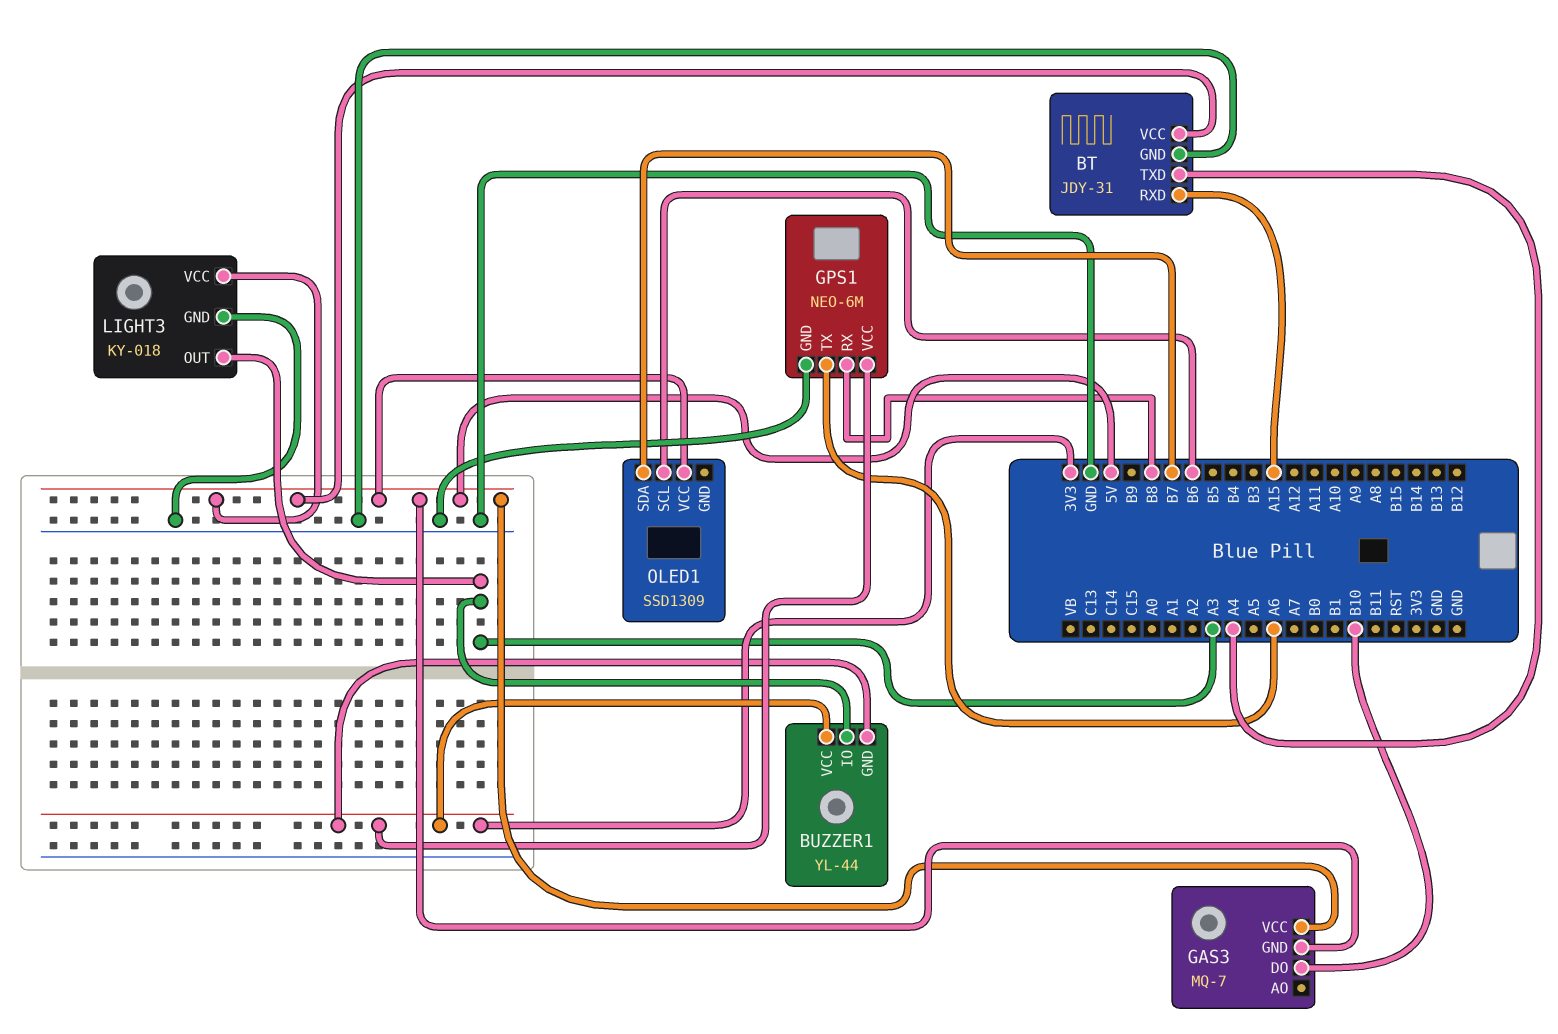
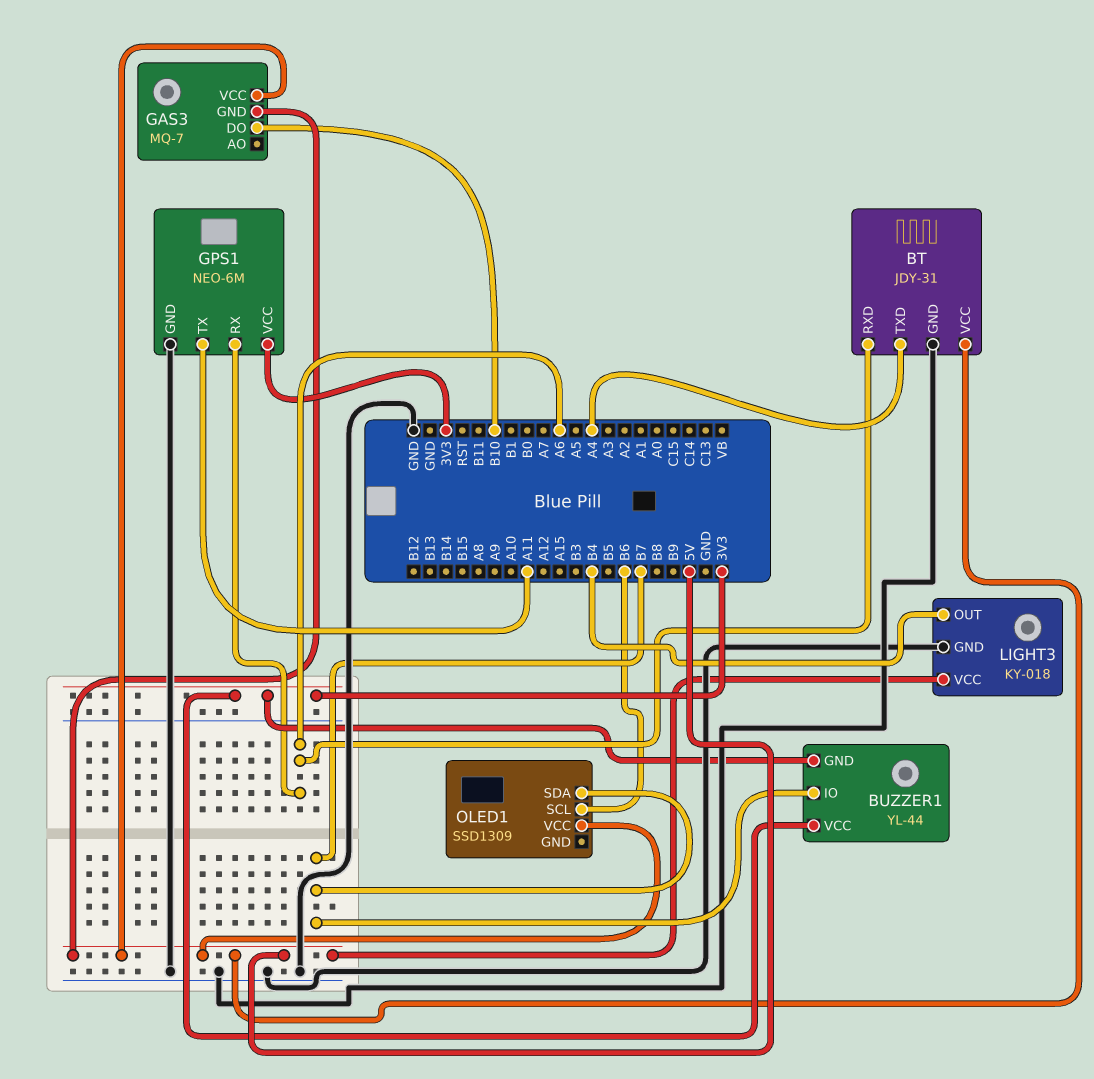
BT pin RXD: A15 -> A6
BUZZER1 pin IO: A3 -> B7
GPS1 pin RX: B8 -> A6
GPS1 pin TX: A6 -> A11
LIGHT3 pin OUT: A3 -> B4

